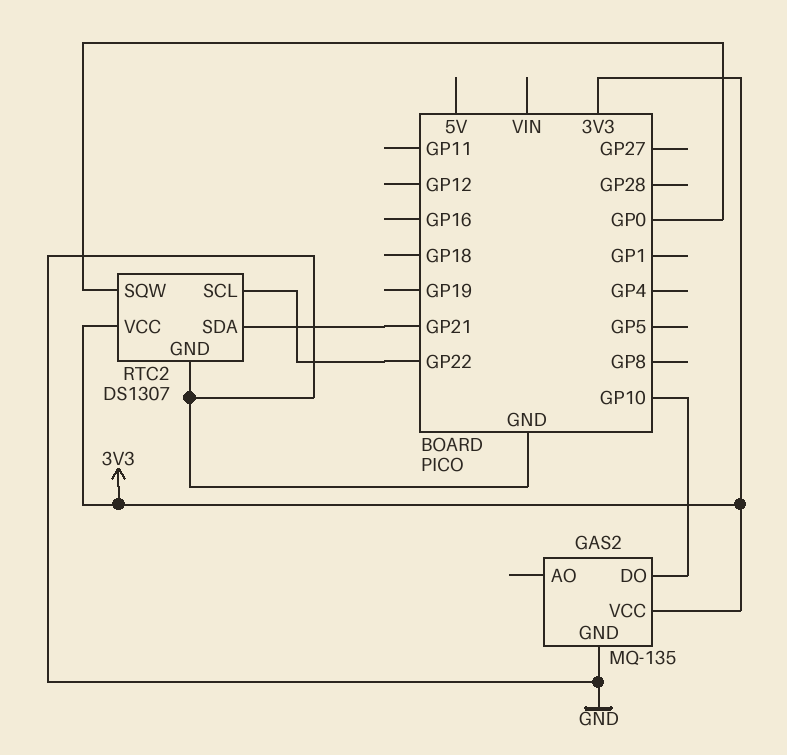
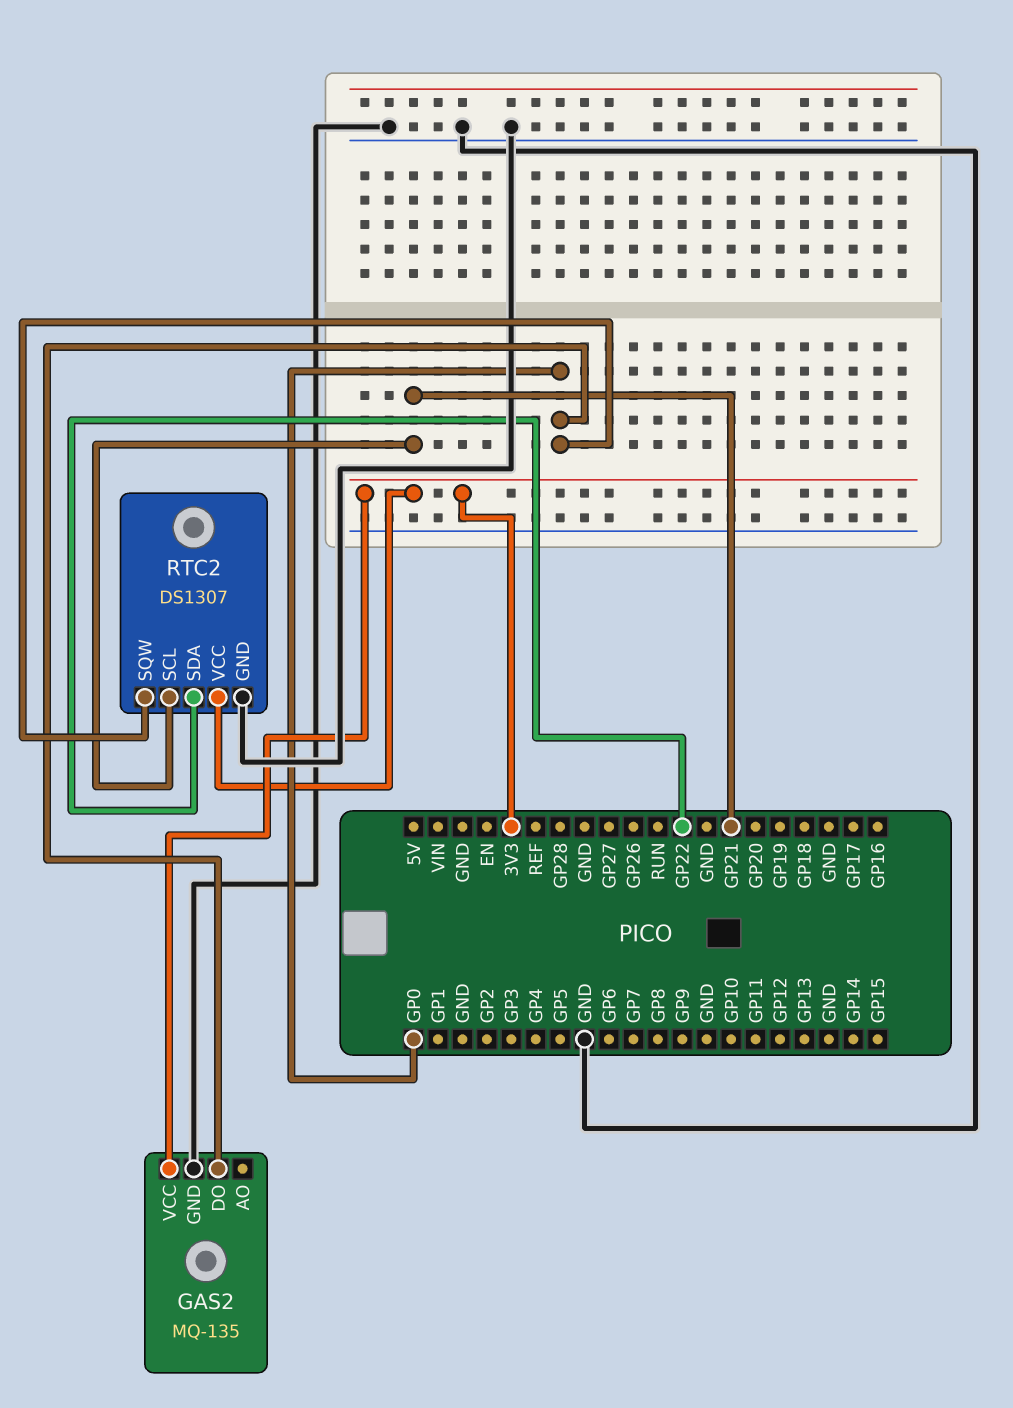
GAS2 pin DO: GP10 -> GP0
RTC2 pin SCL: GP22 -> GP21
RTC2 pin SDA: GP21 -> GP22

